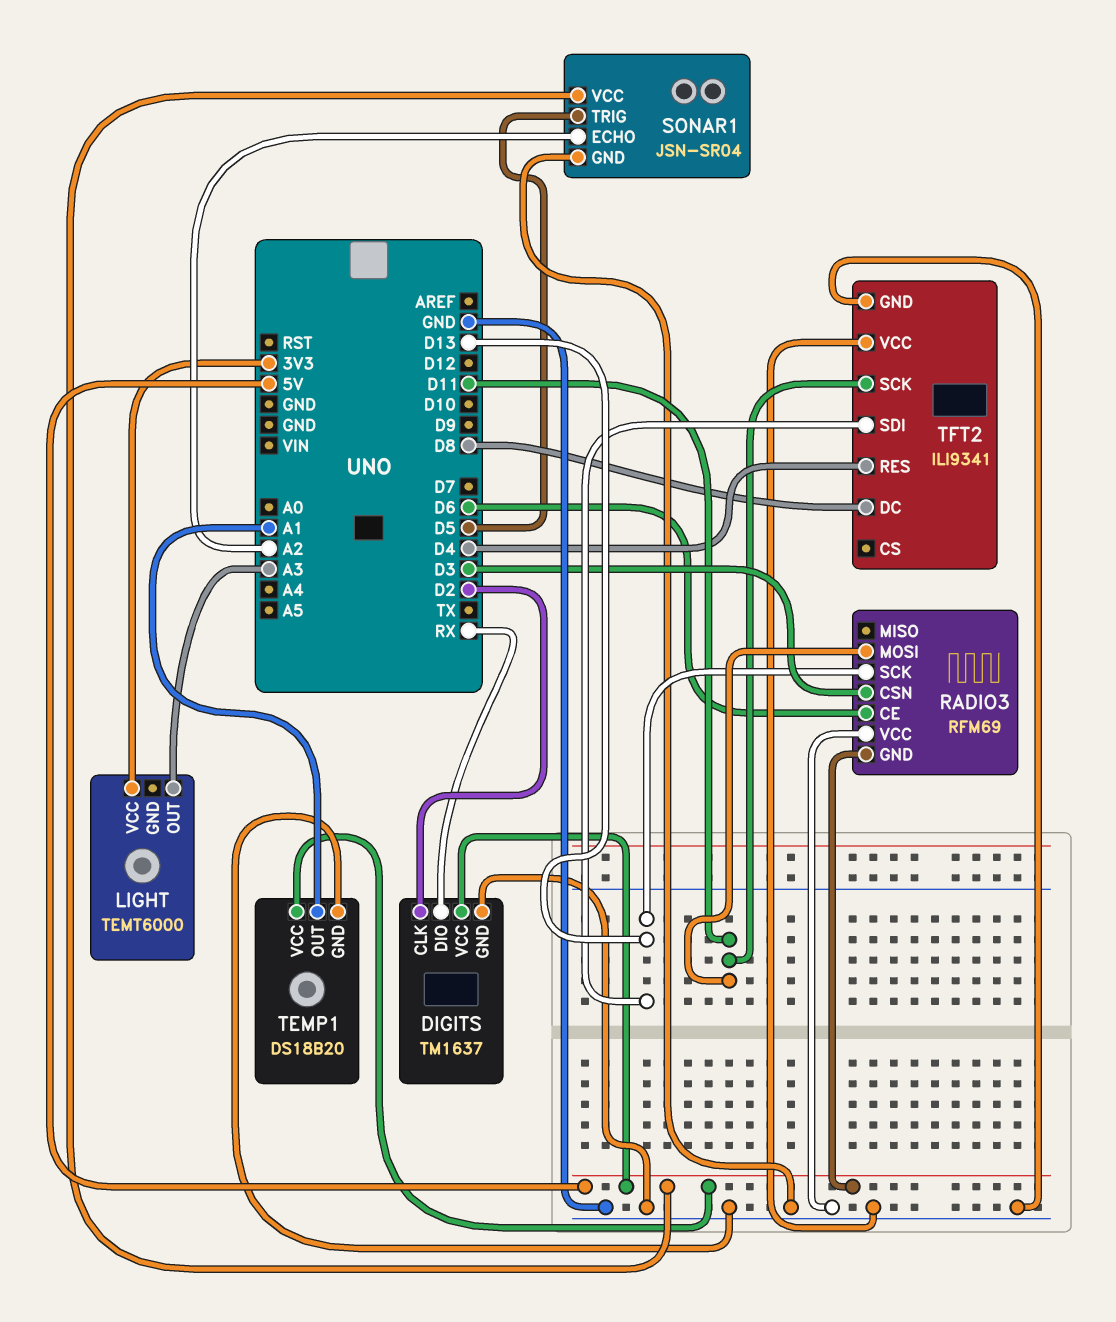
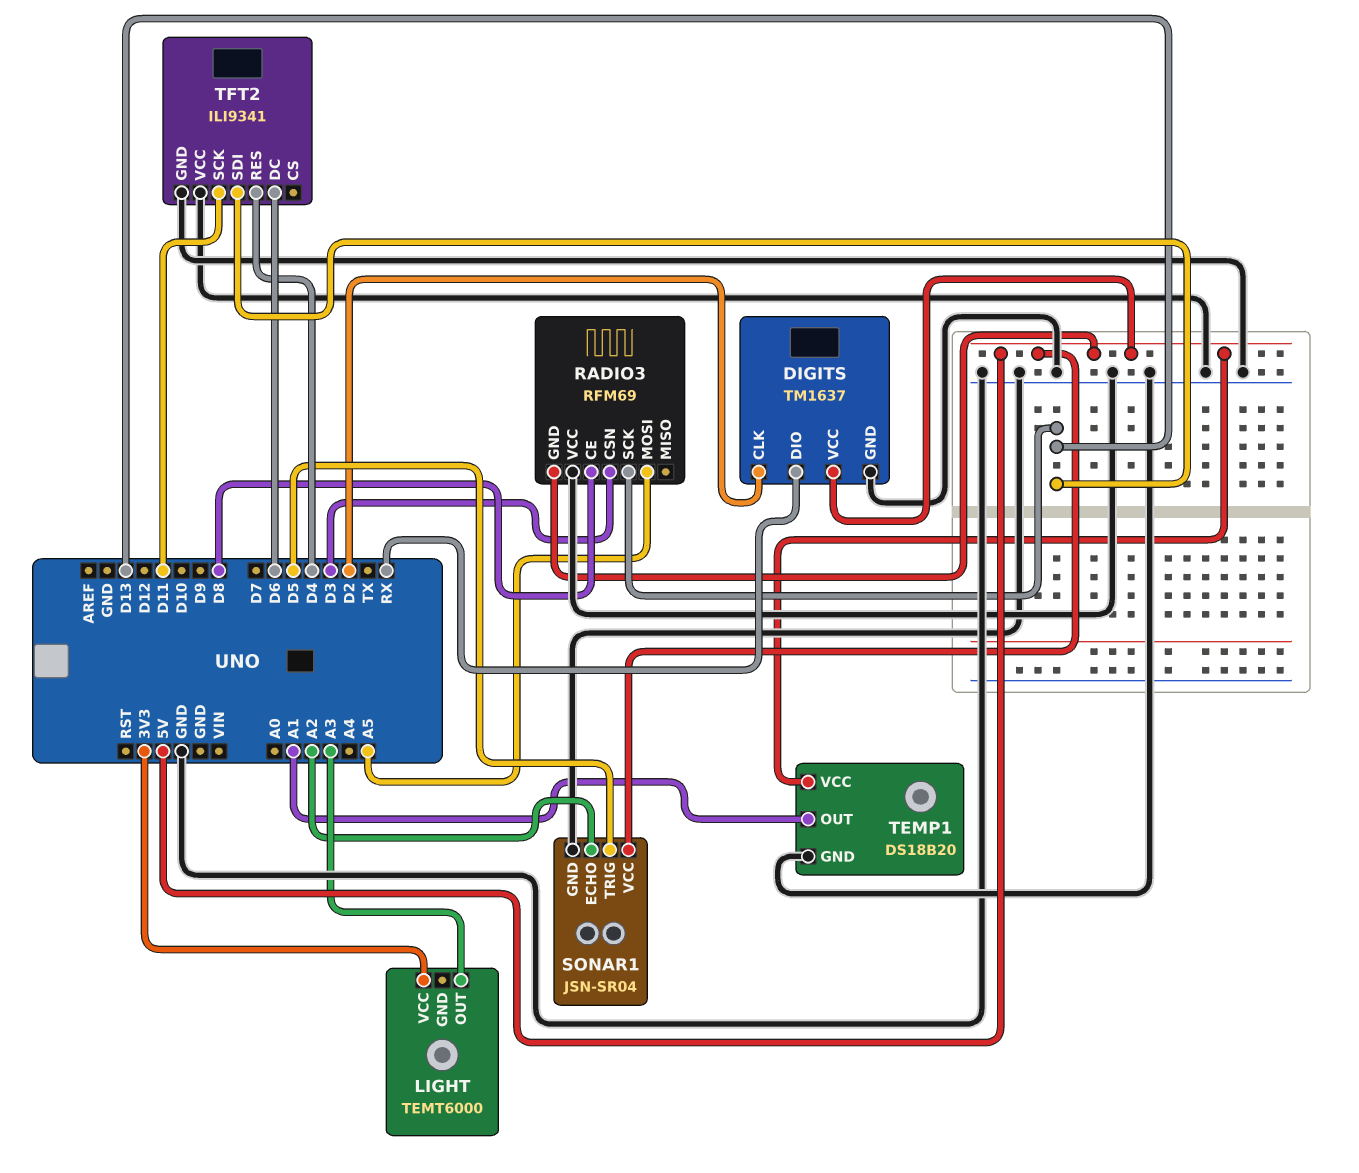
RADIO3 pin CE: D6 -> D8
RADIO3 pin MOSI: D11 -> A5
TFT2 pin DC: D8 -> D6

